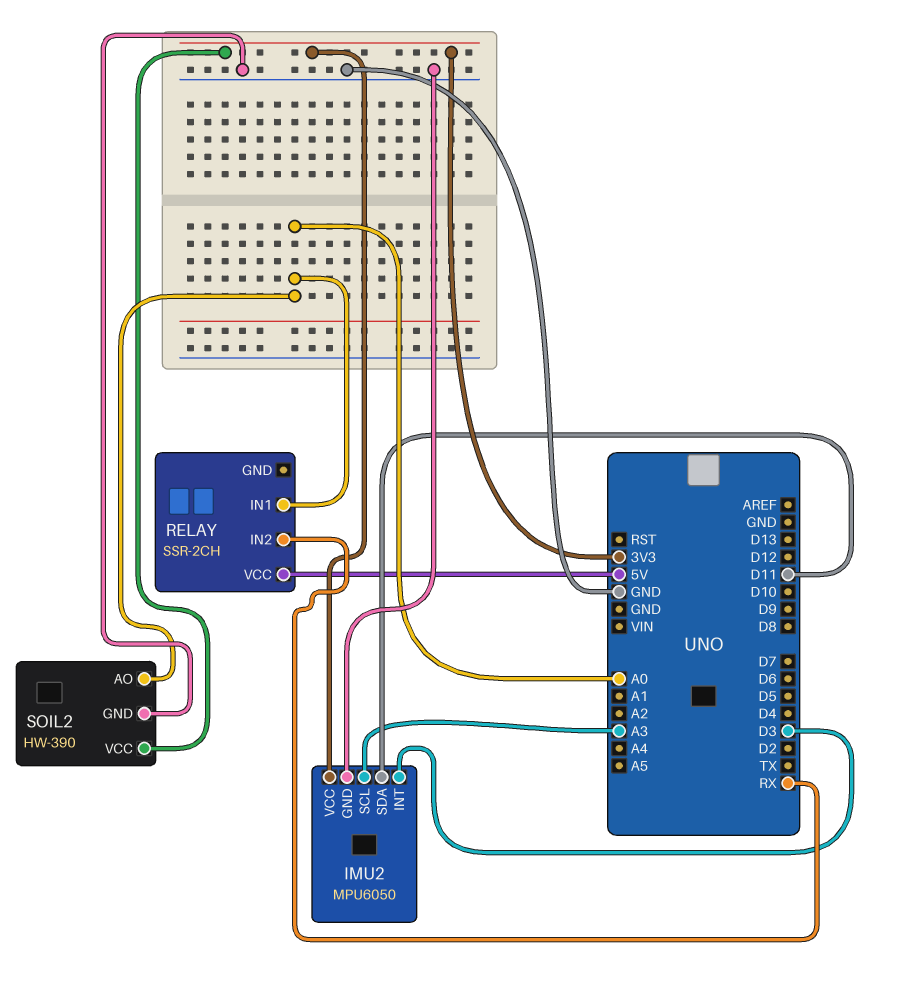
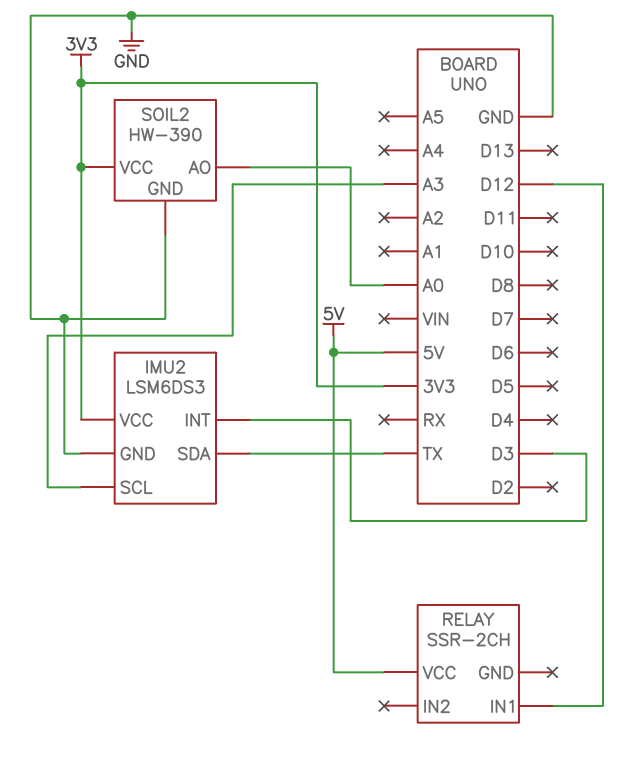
IMU2: MPU6050 -> LSM6DS3
IMU2 pin SDA: D11 -> TX
RELAY pin IN1: A0 -> D12
RELAY pin IN2: RX -> none

